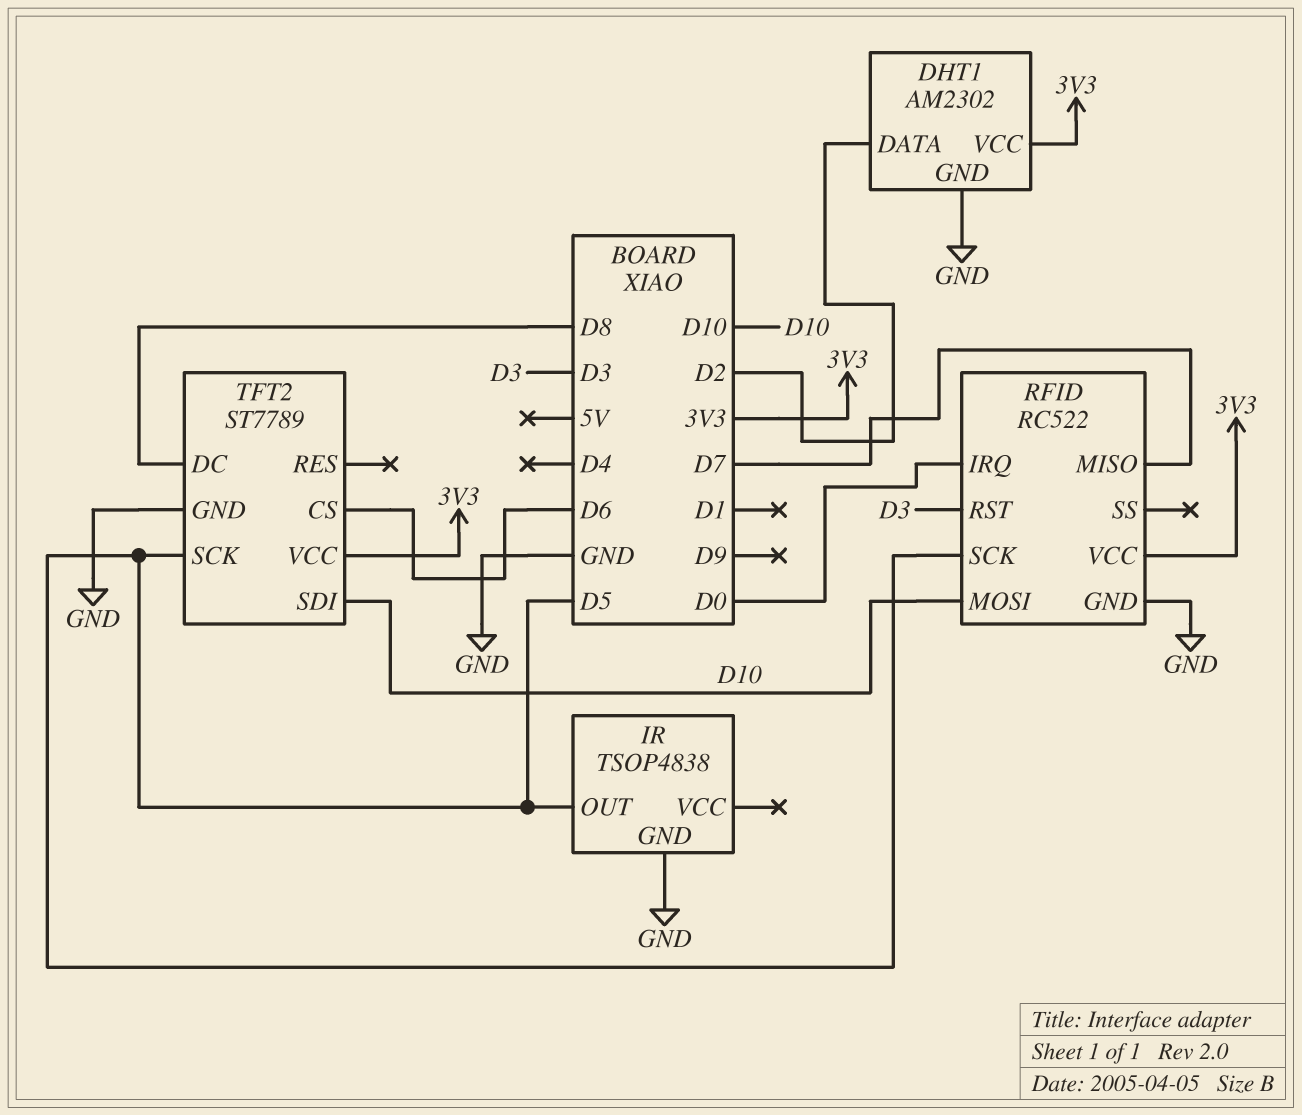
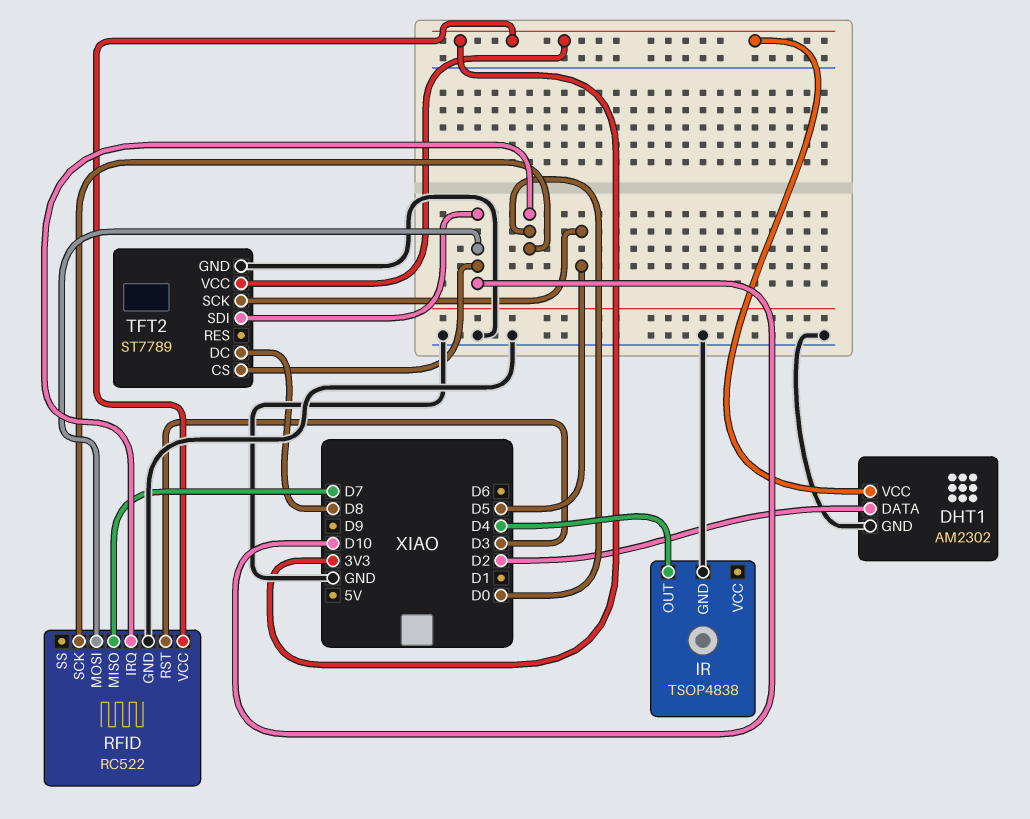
IR pin OUT: D5 -> D4
RFID pin SCK: D5 -> D0
TFT2 pin CS: D6 -> D10

